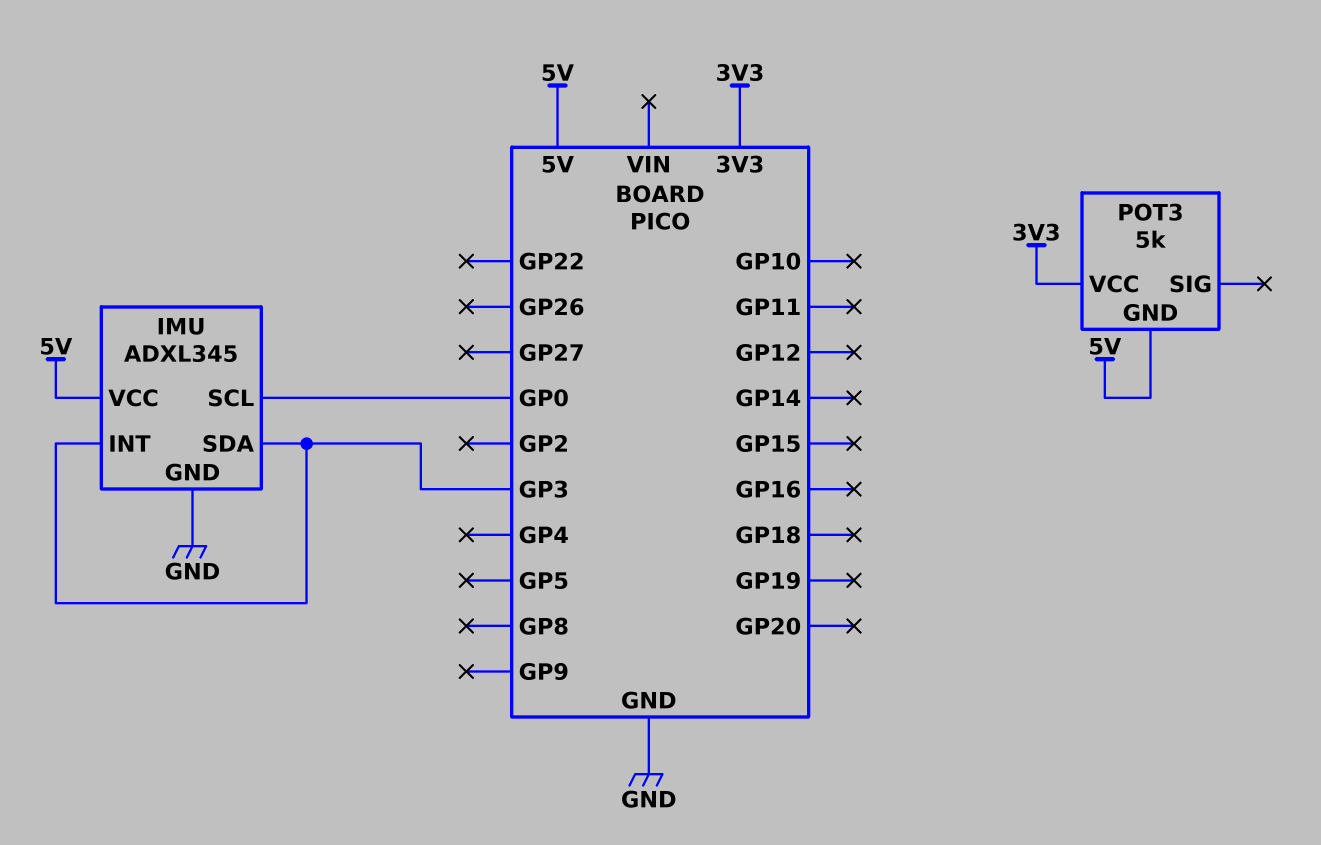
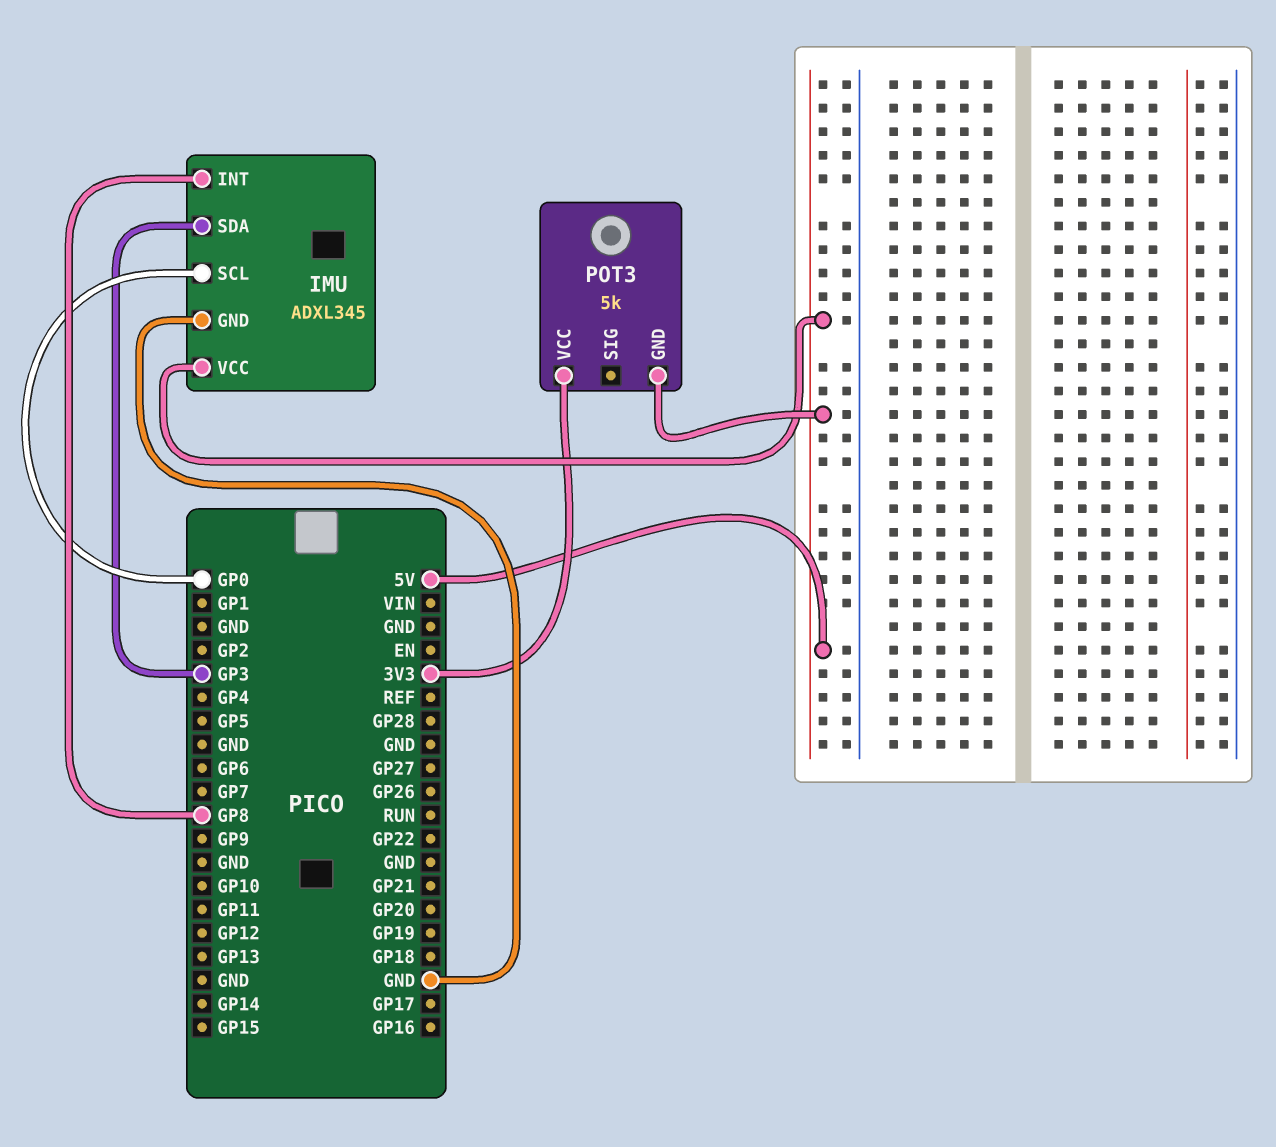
IMU pin INT: GP3 -> GP8

